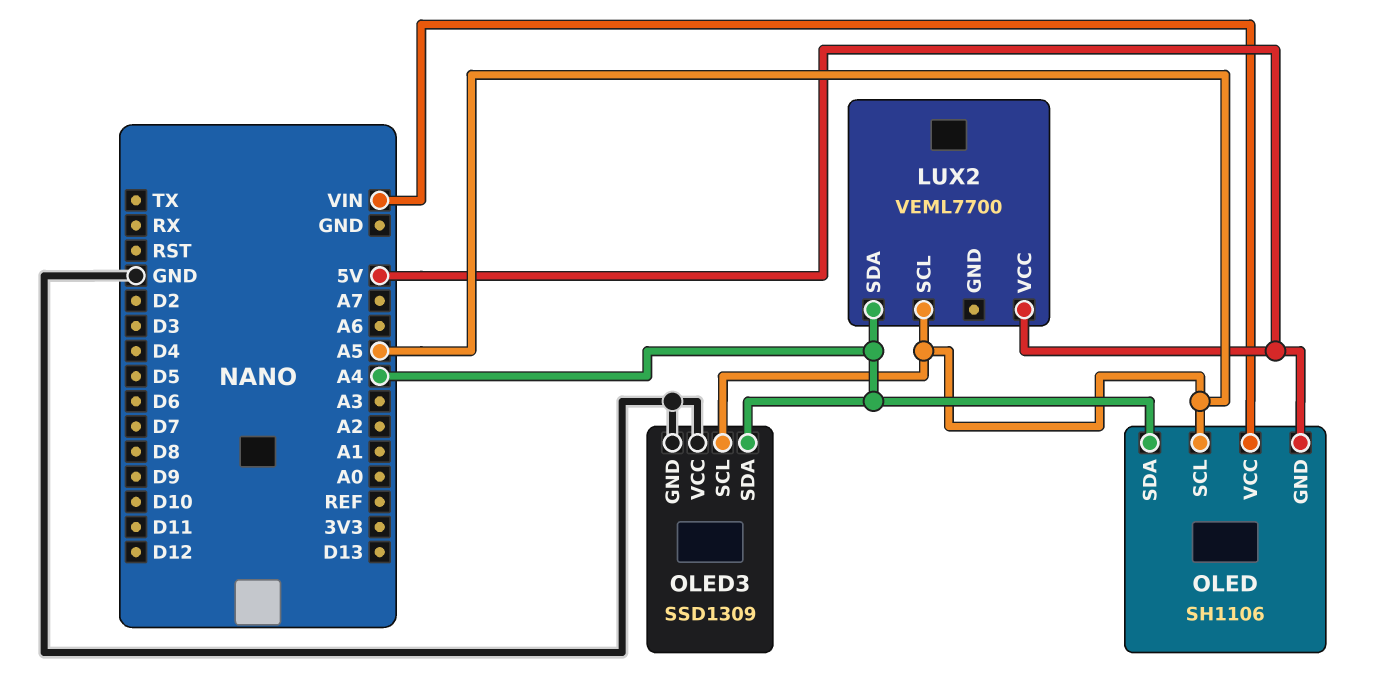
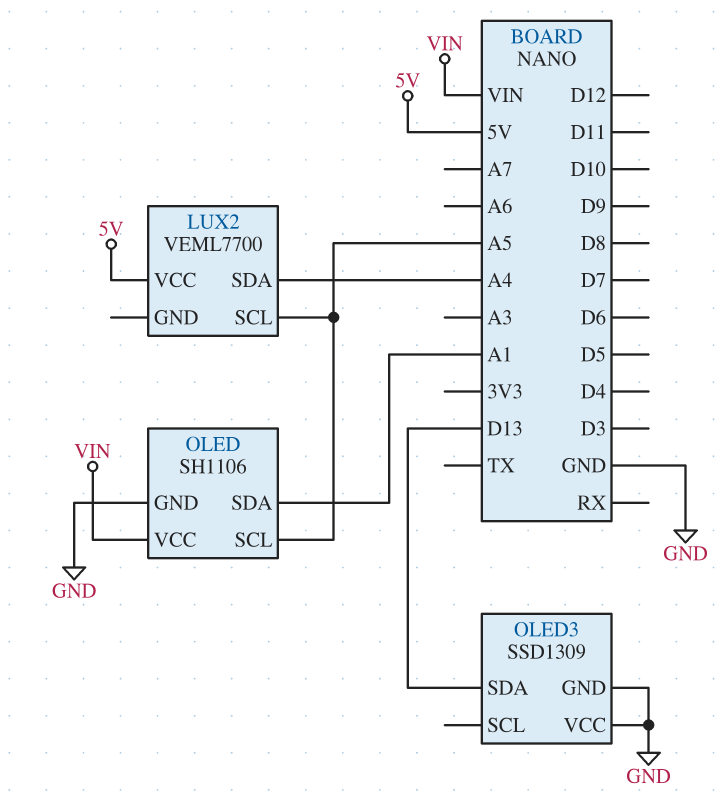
OLED pin GND: 5V -> GND
OLED pin SDA: A4 -> A1
OLED3 pin SCL: A5 -> none
OLED3 pin SDA: A4 -> D13

